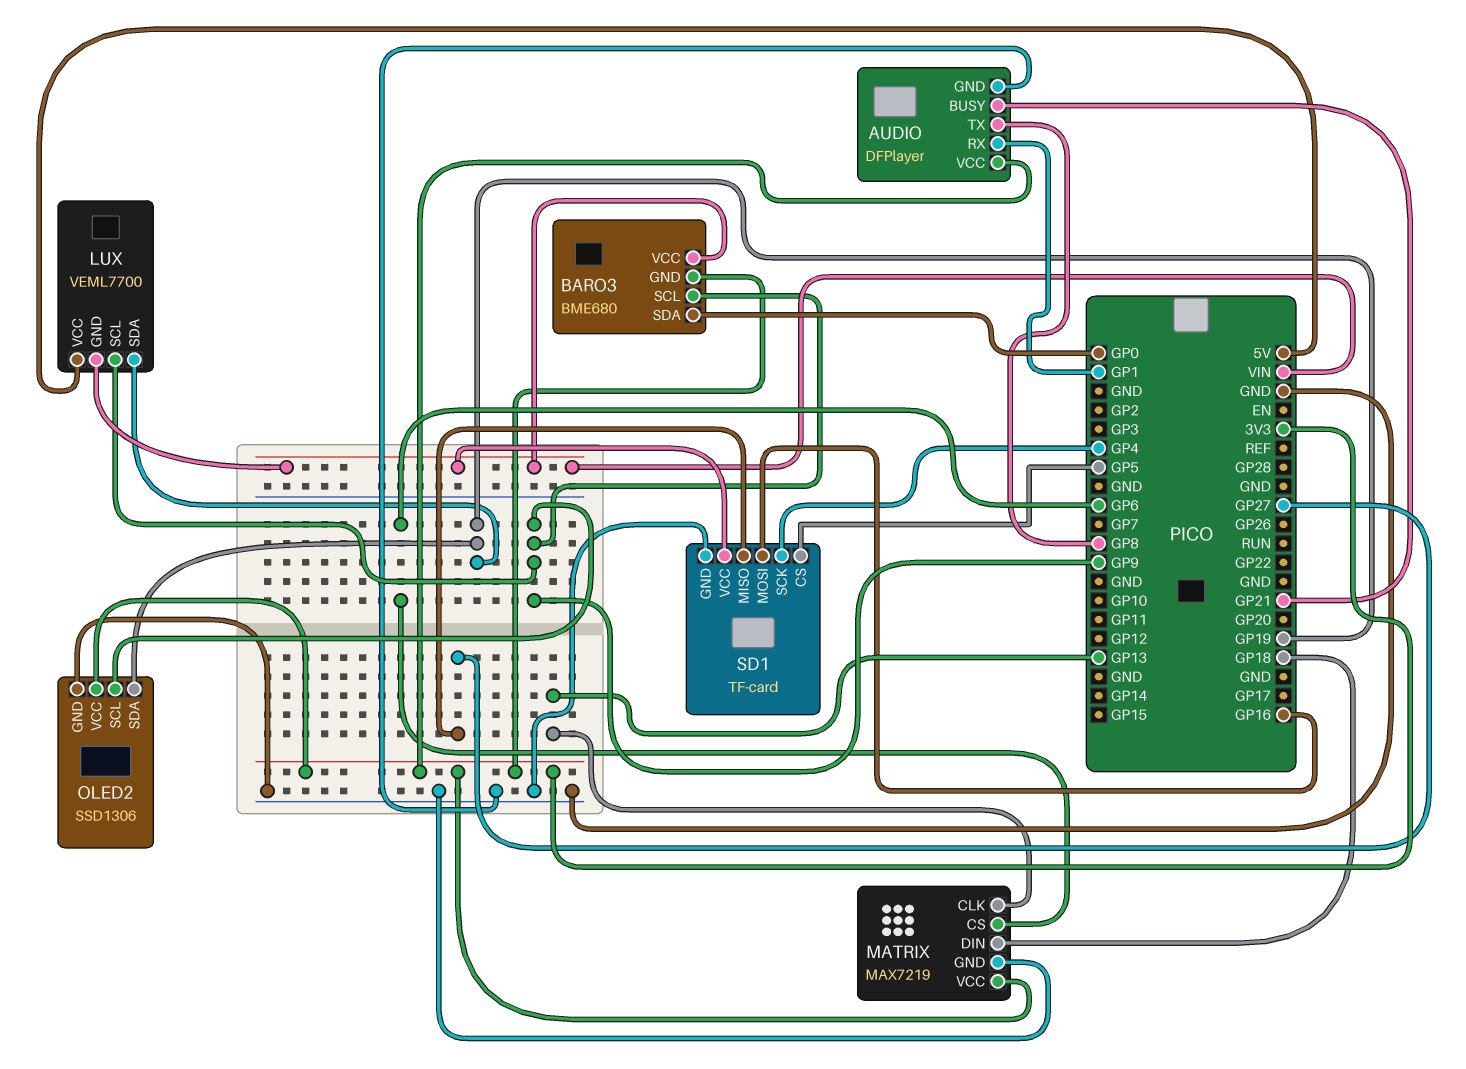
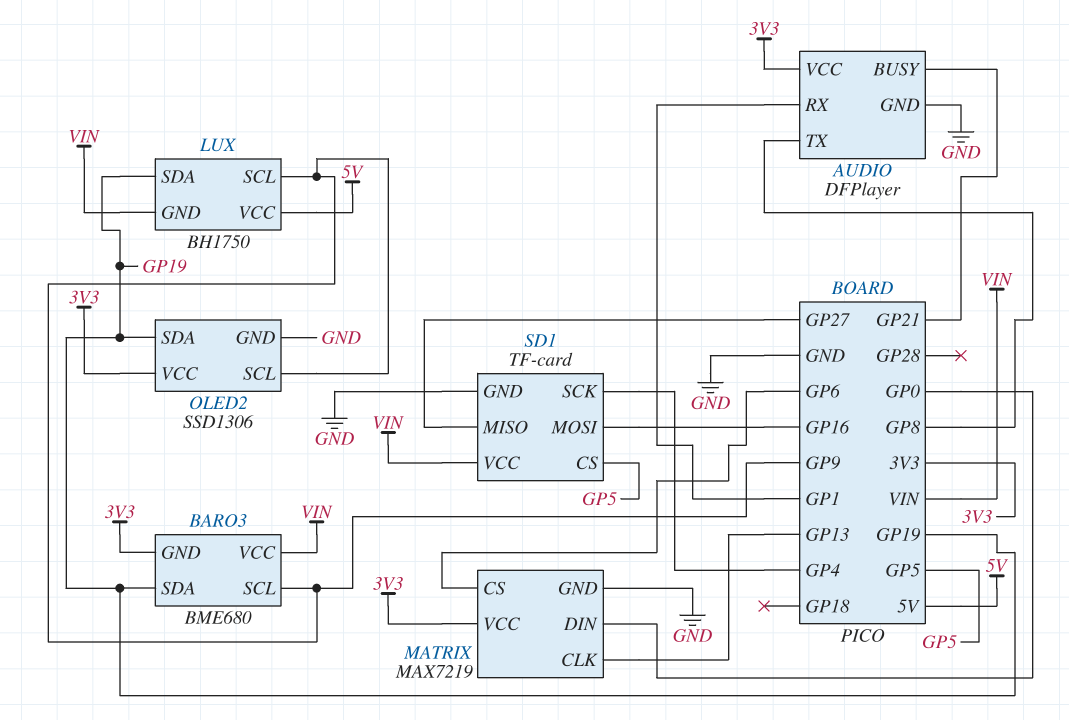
BARO3 pin SDA: GP0 -> GP19
LUX: VEML7700 -> BH1750
MATRIX pin DIN: GP18 -> GP0

